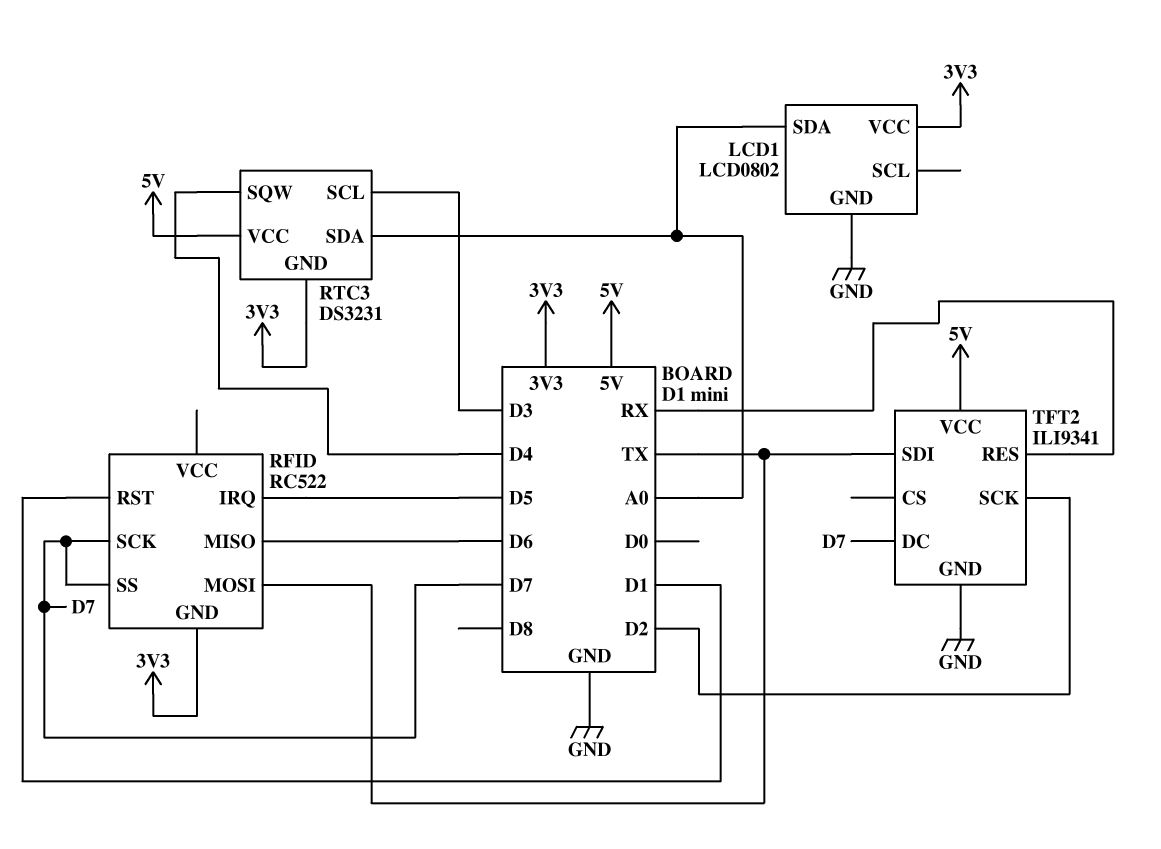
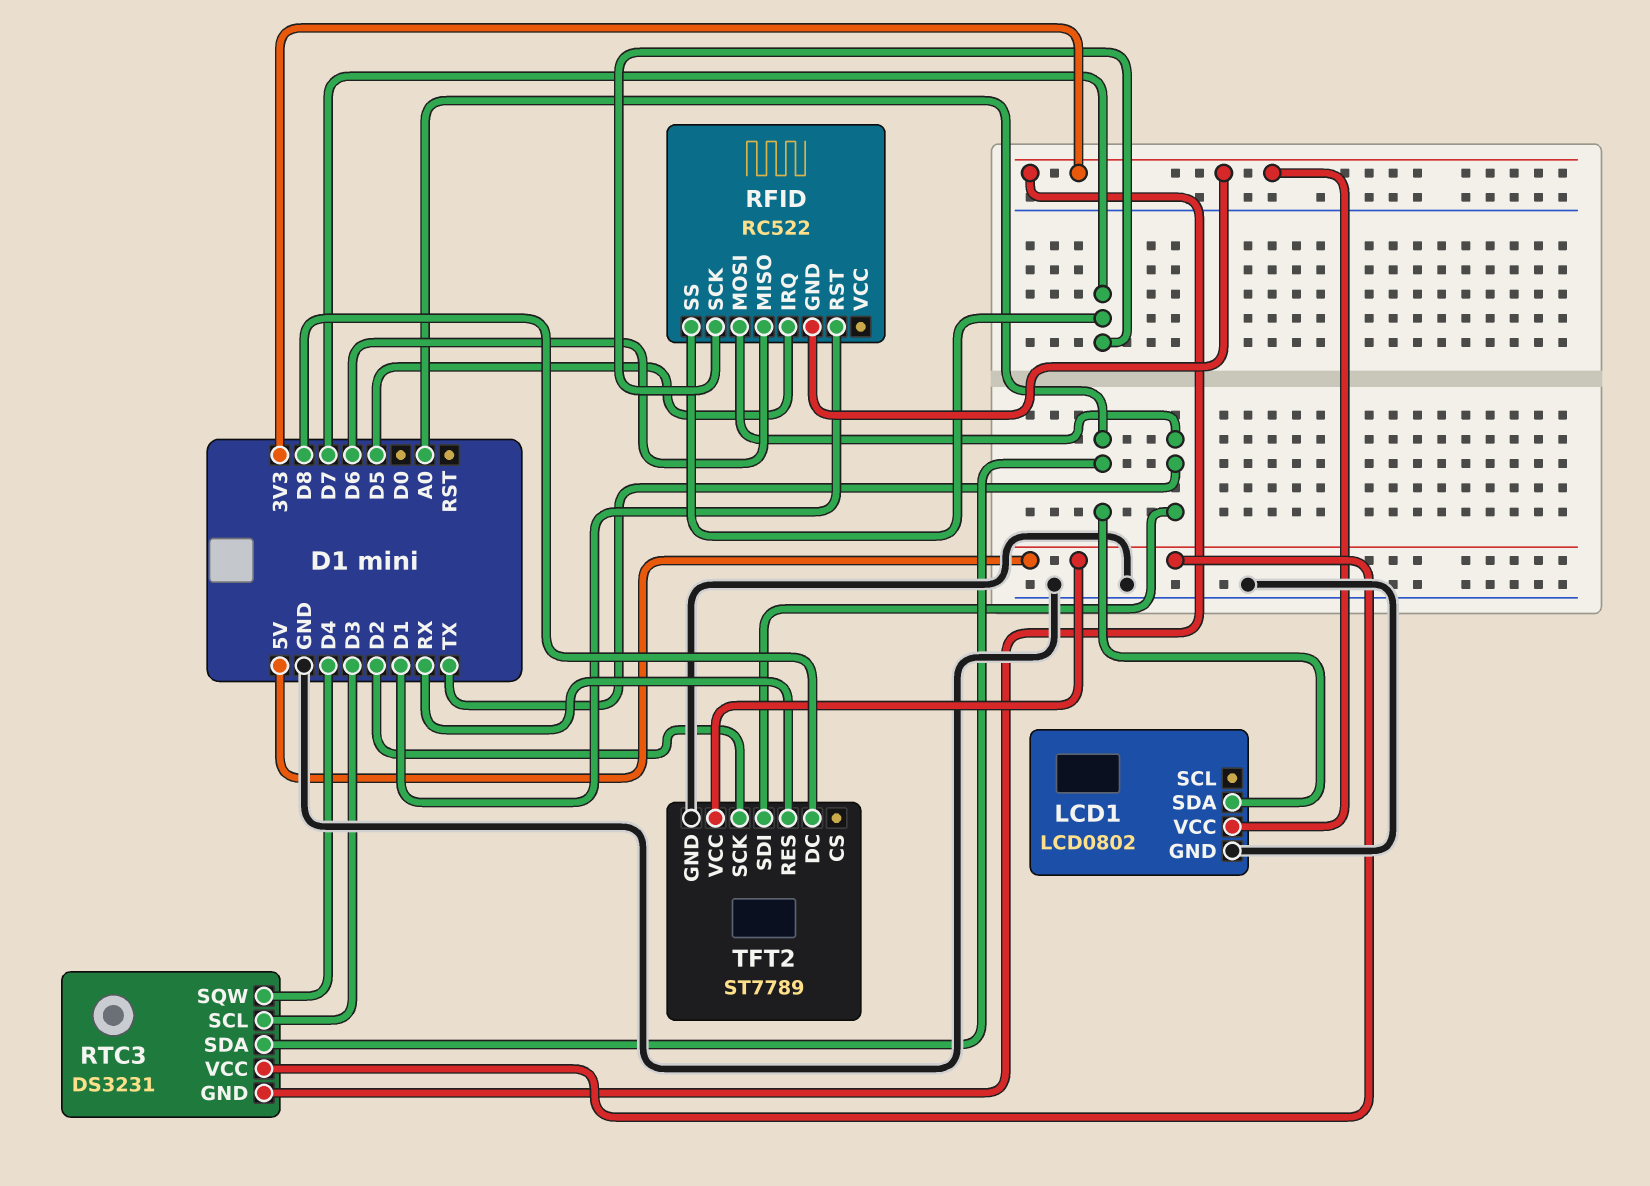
TFT2: ILI9341 -> ST7789
TFT2 pin DC: D7 -> D8

